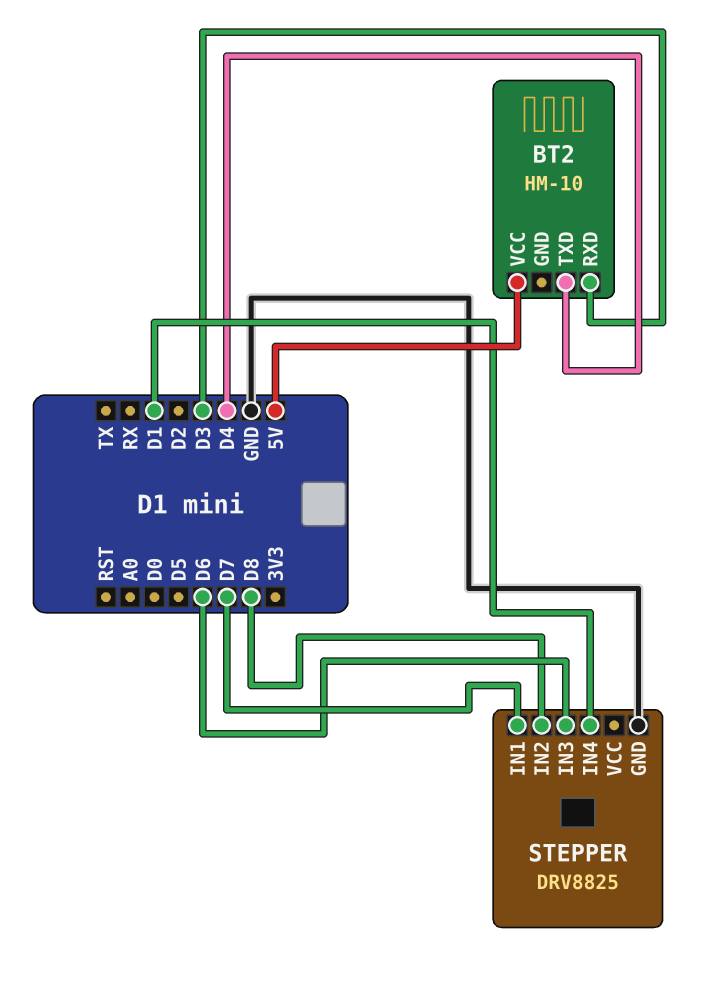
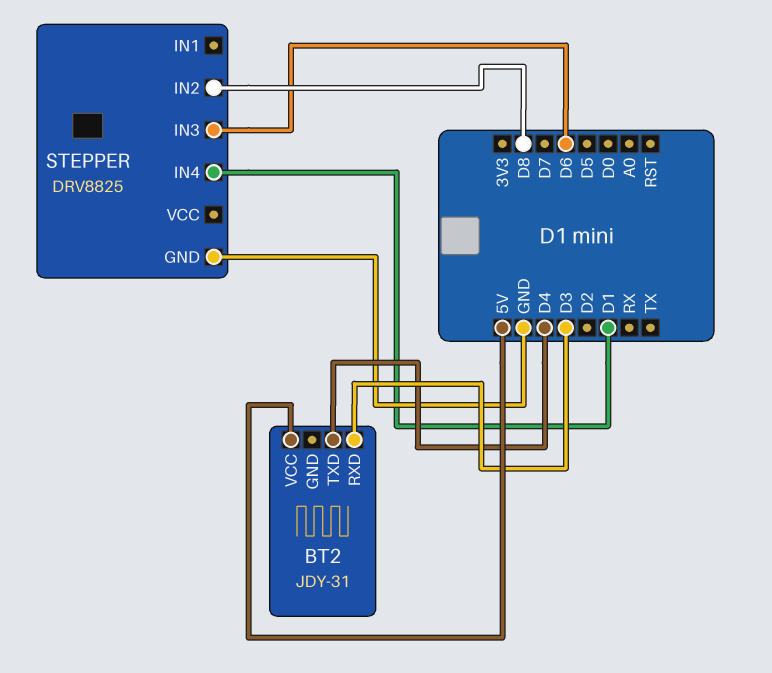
BT2: HM-10 -> JDY-31
STEPPER pin IN1: D7 -> none

